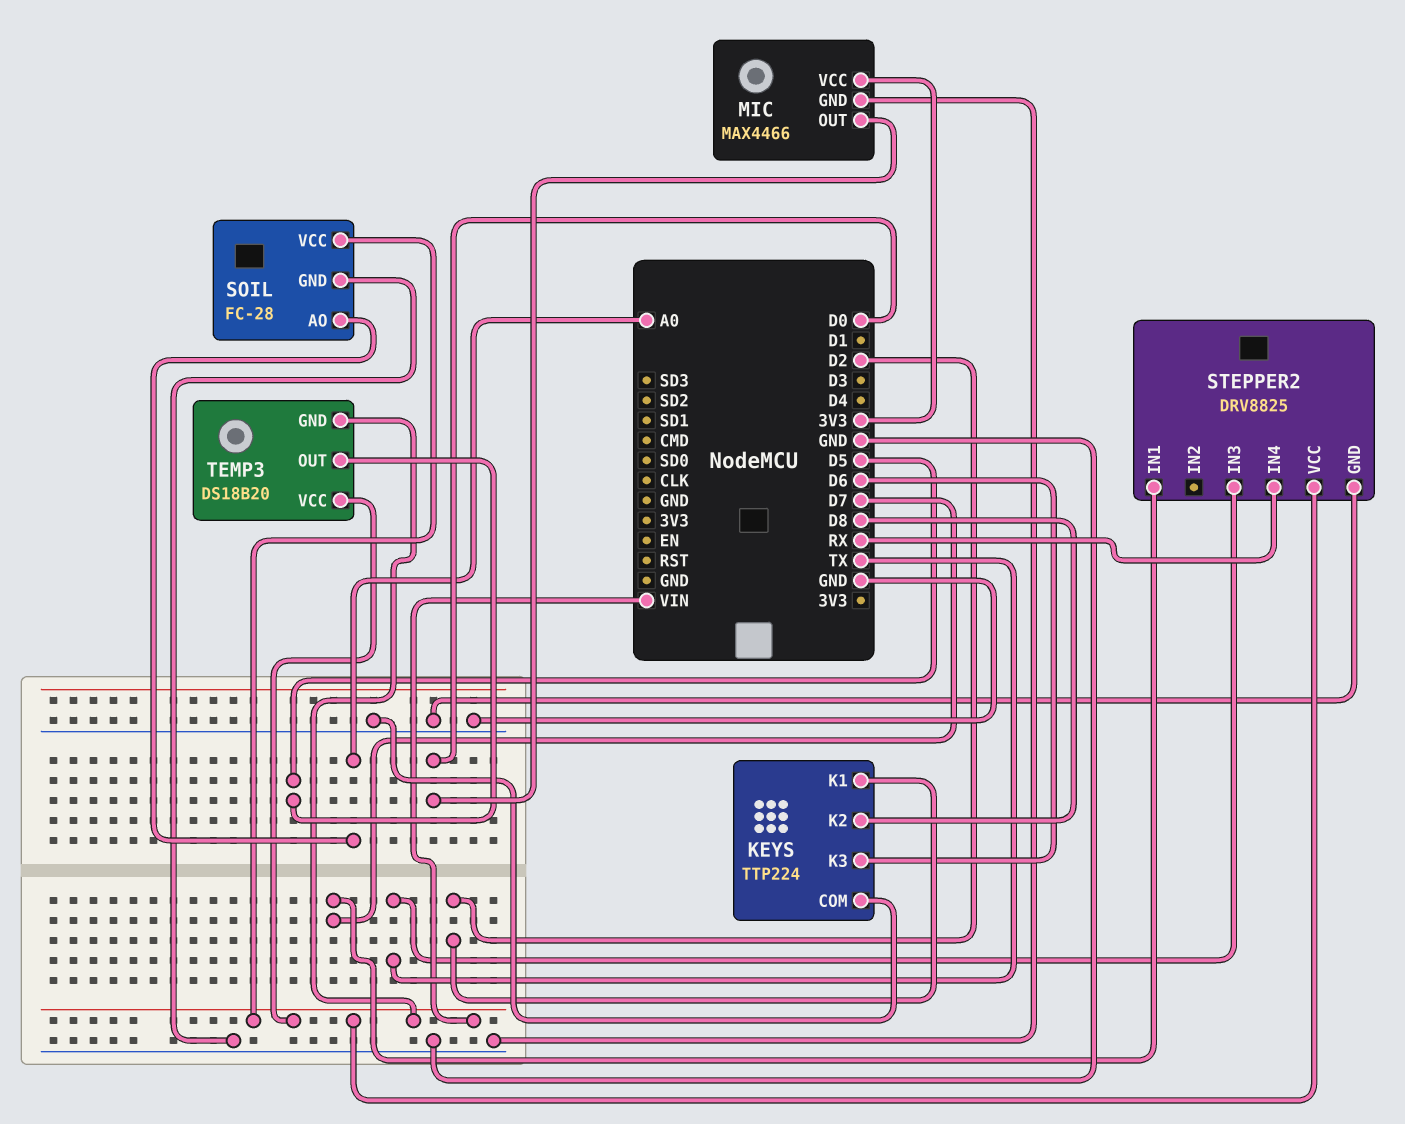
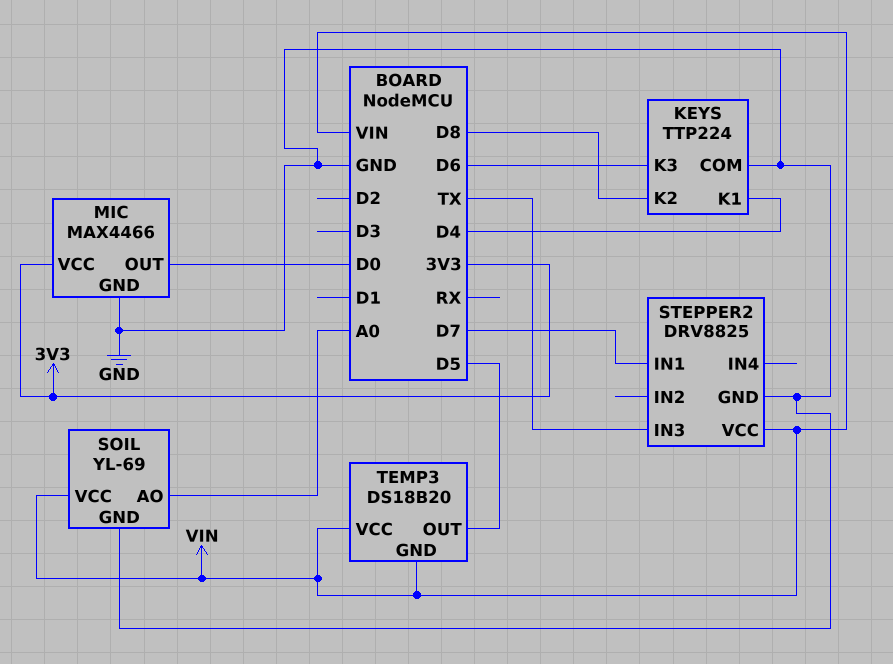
KEYS pin K1: D2 -> D4
SOIL: FC-28 -> YL-69
STEPPER2 pin IN4: RX -> none

